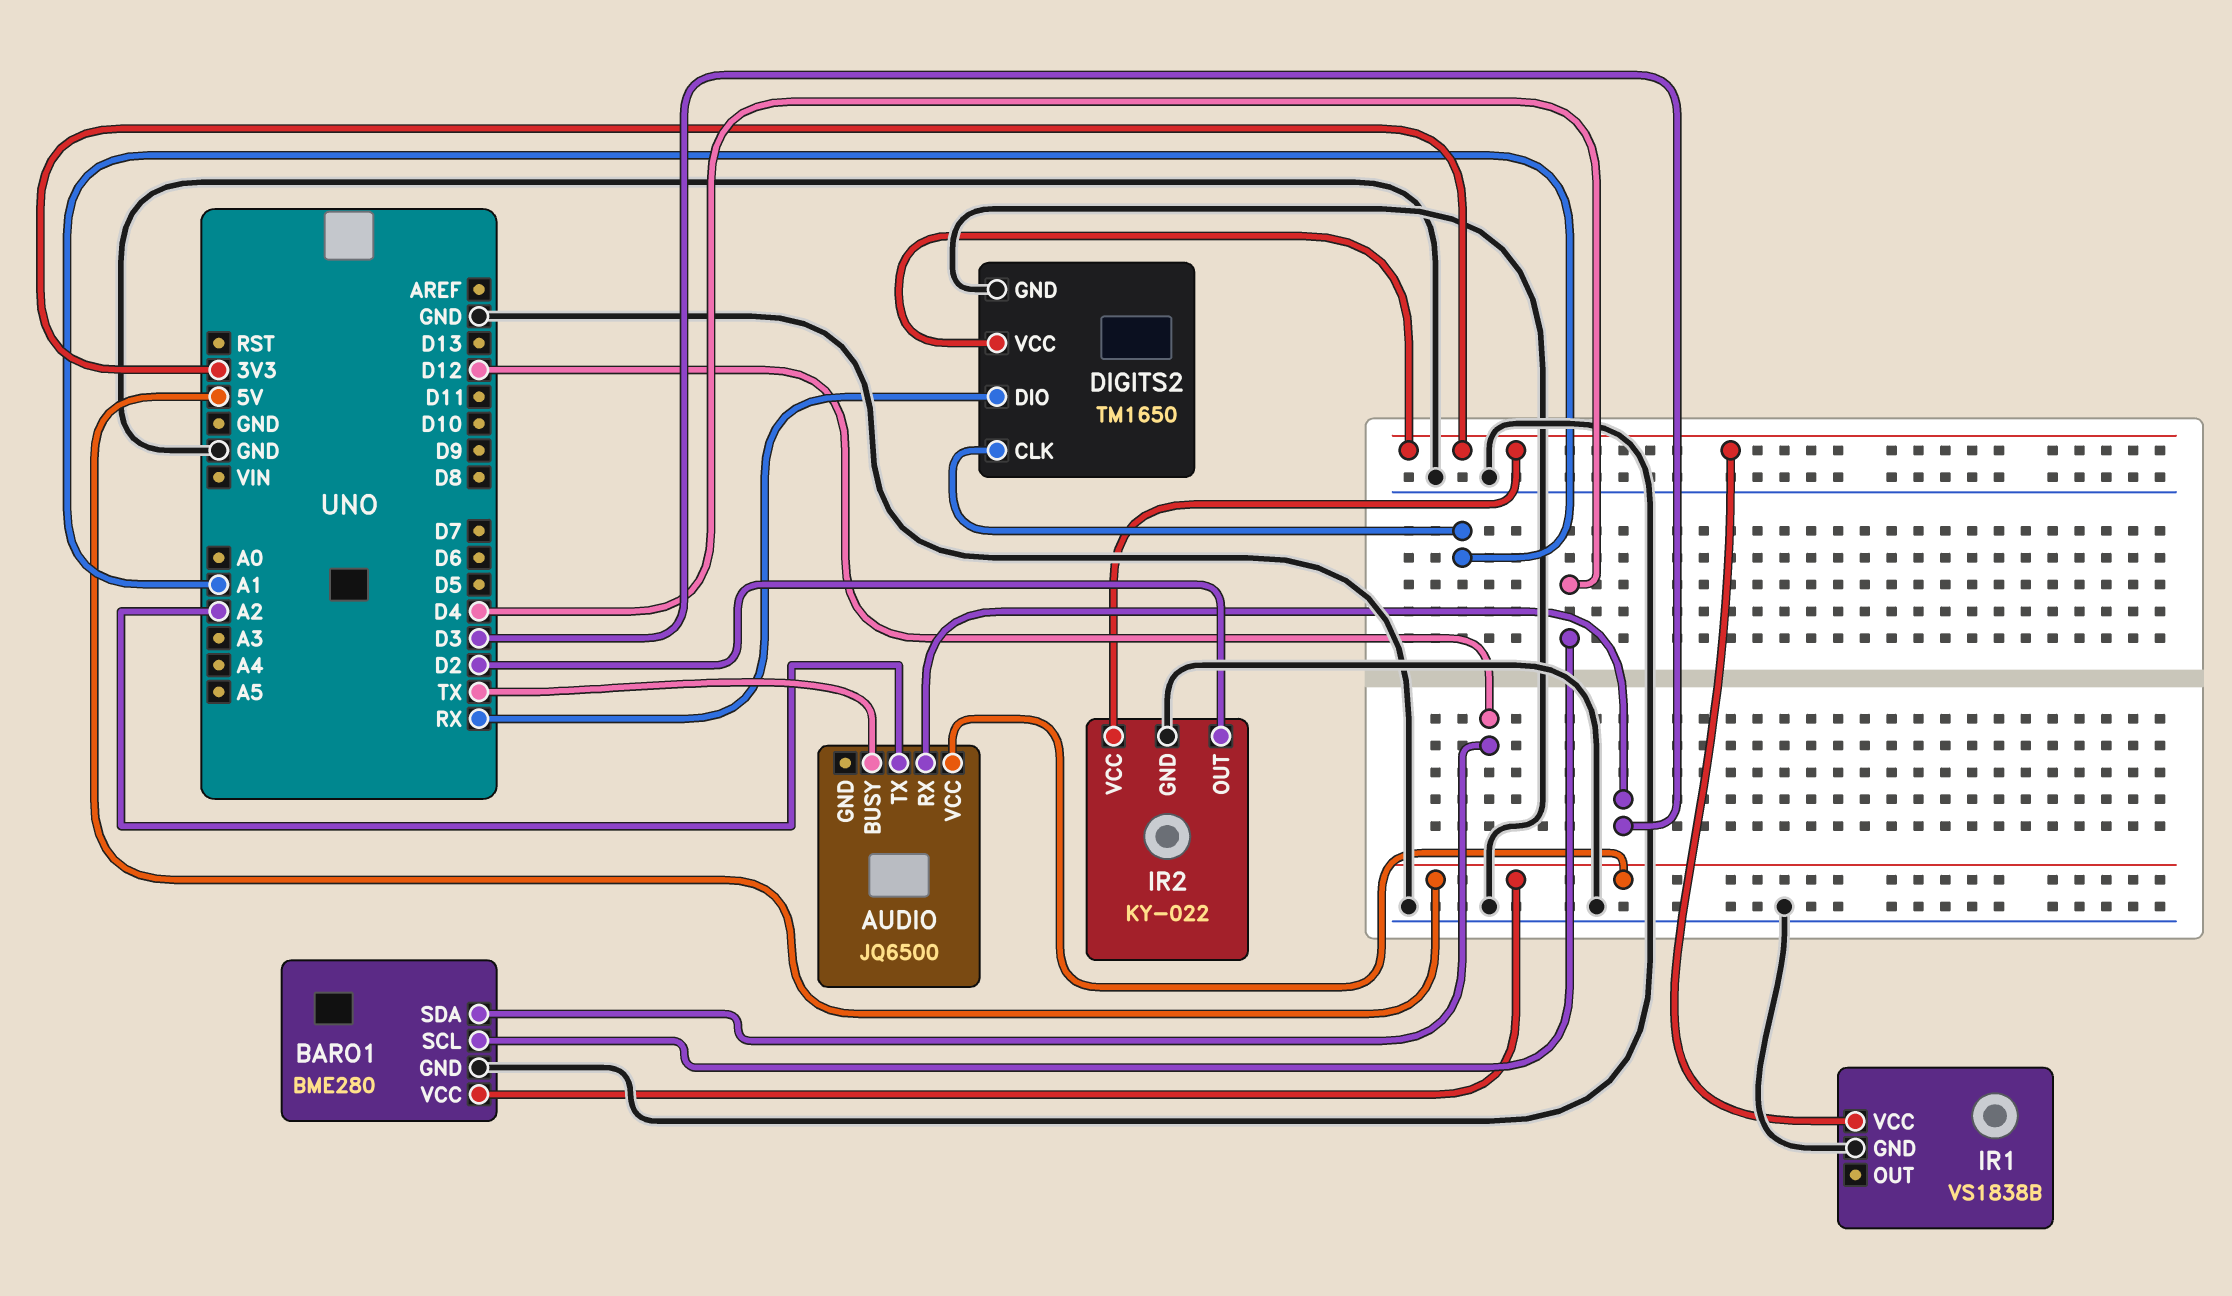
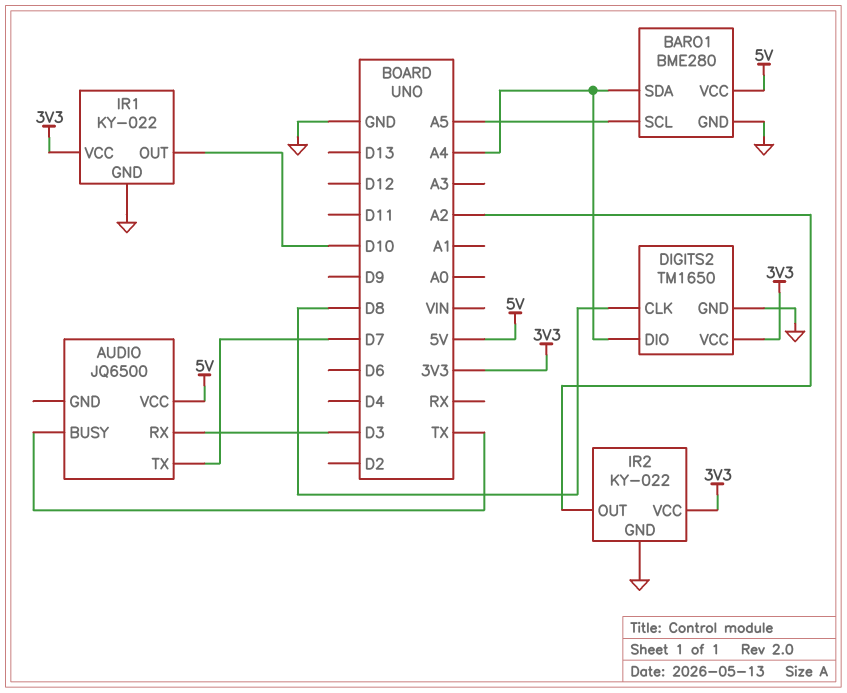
AUDIO pin TX: A2 -> D7
BARO1 pin SCL: D4 -> A5
BARO1 pin SDA: D12 -> A4
DIGITS2 pin CLK: A1 -> D8
DIGITS2 pin DIO: RX -> A4
IR1: VS1838B -> KY-022
IR1 pin OUT: none -> D10
IR2 pin OUT: D2 -> A2

